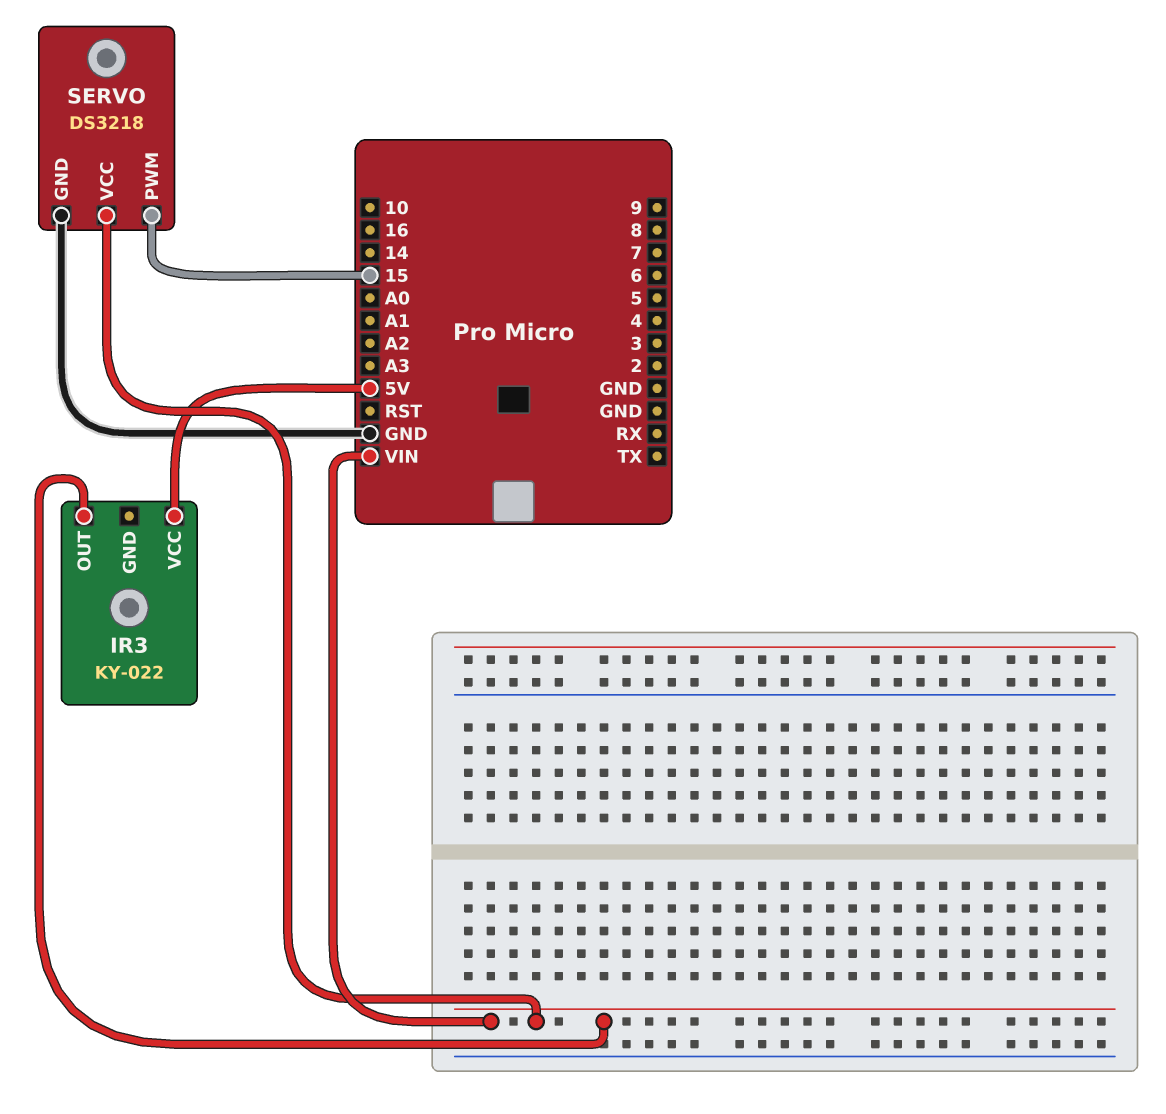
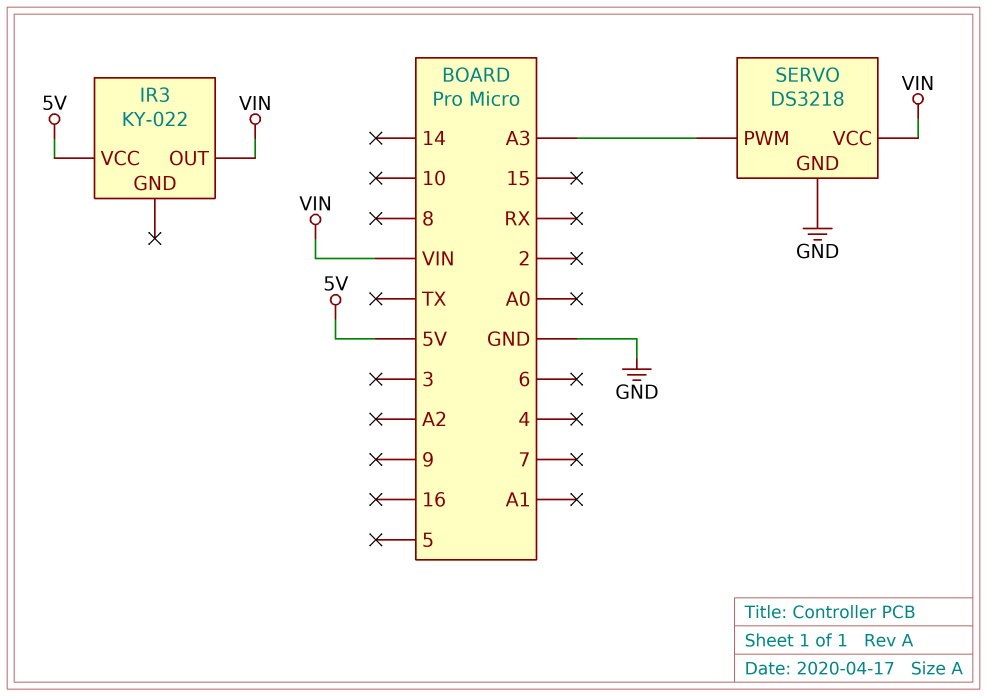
SERVO pin PWM: 15 -> A3

